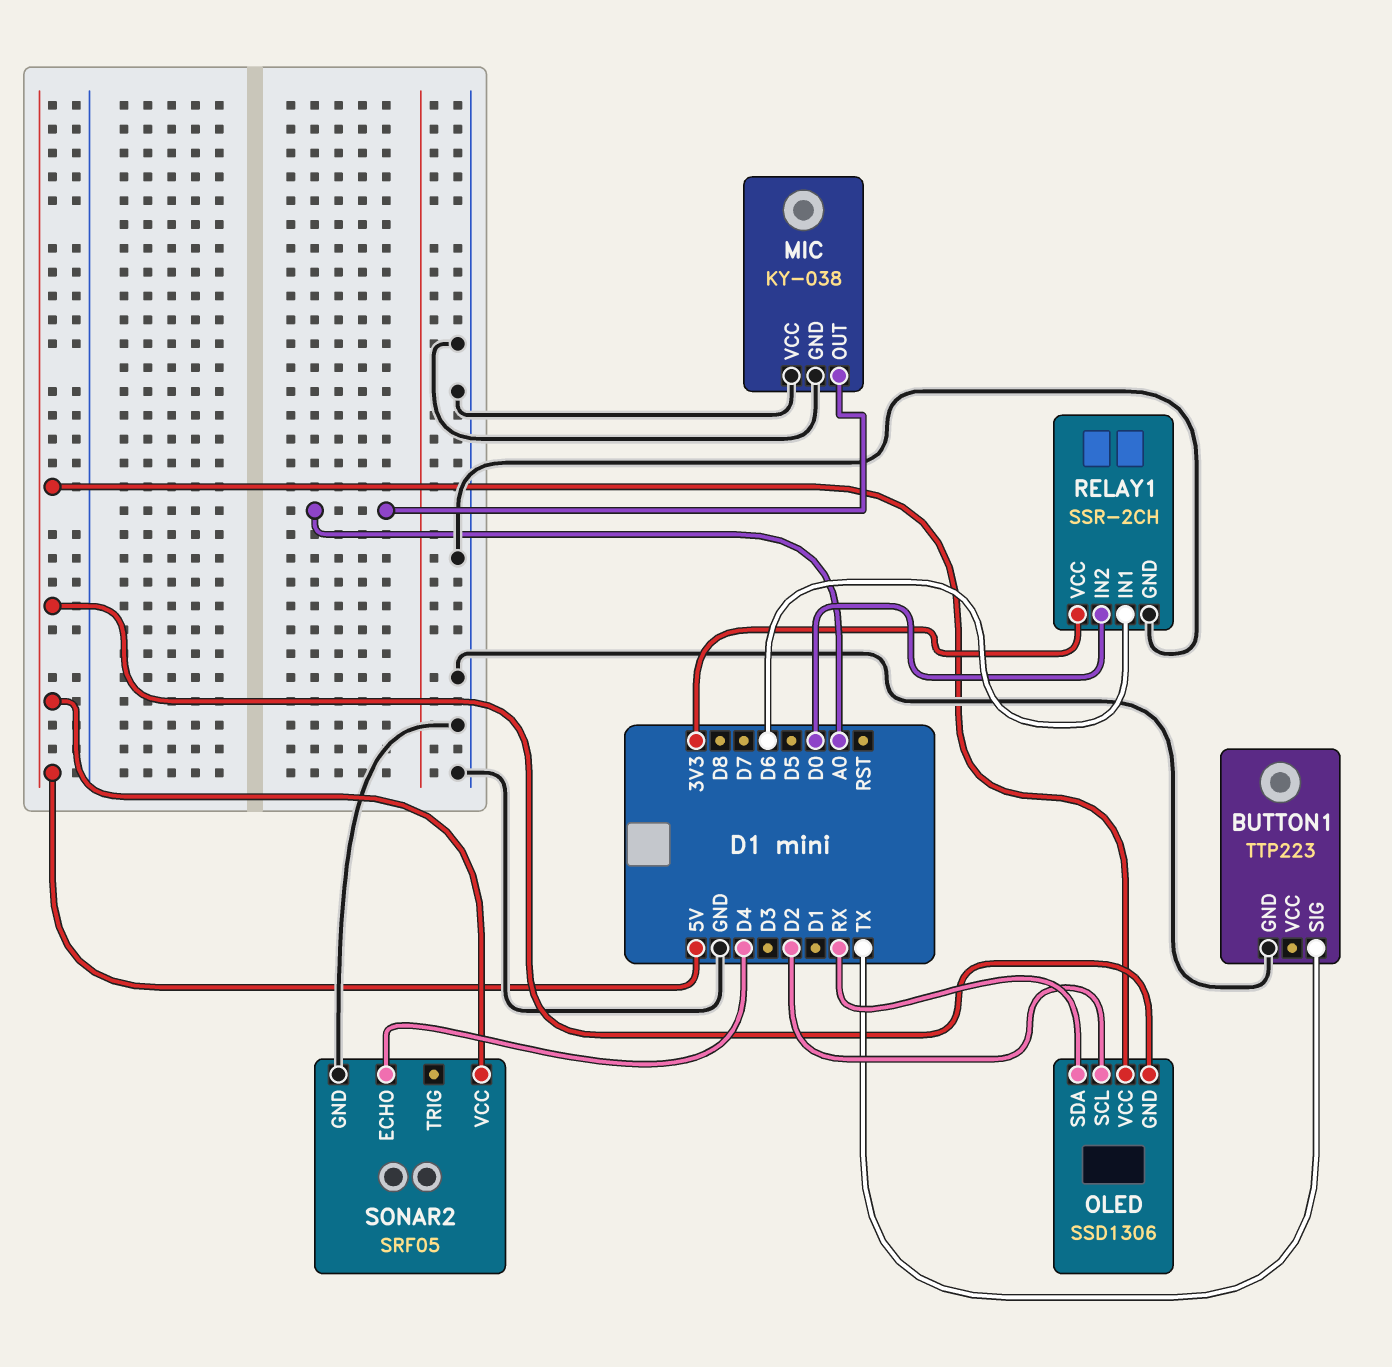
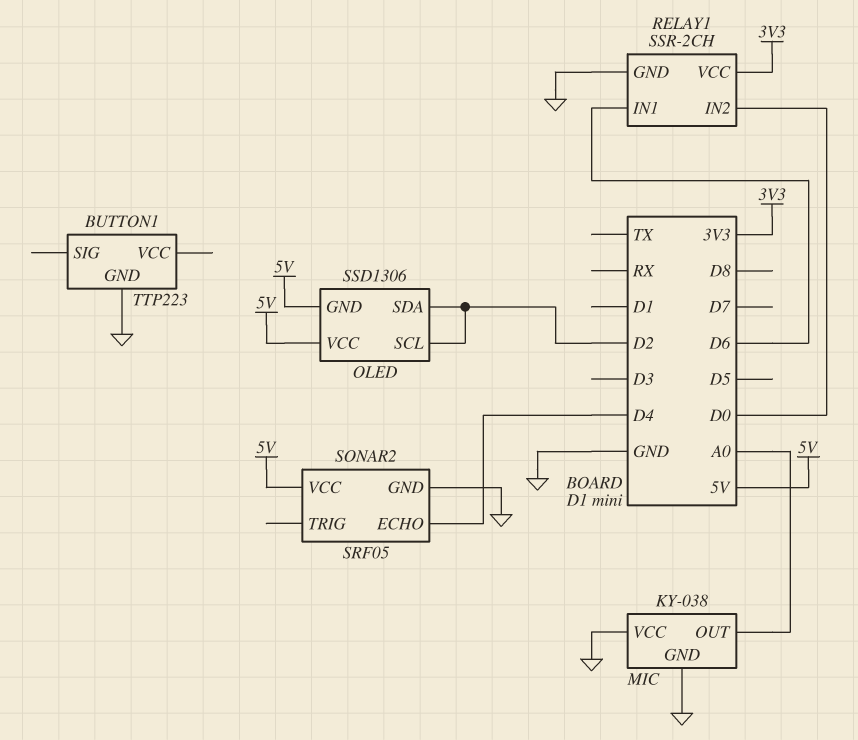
BUTTON1 pin SIG: TX -> none
OLED pin SDA: RX -> D2

